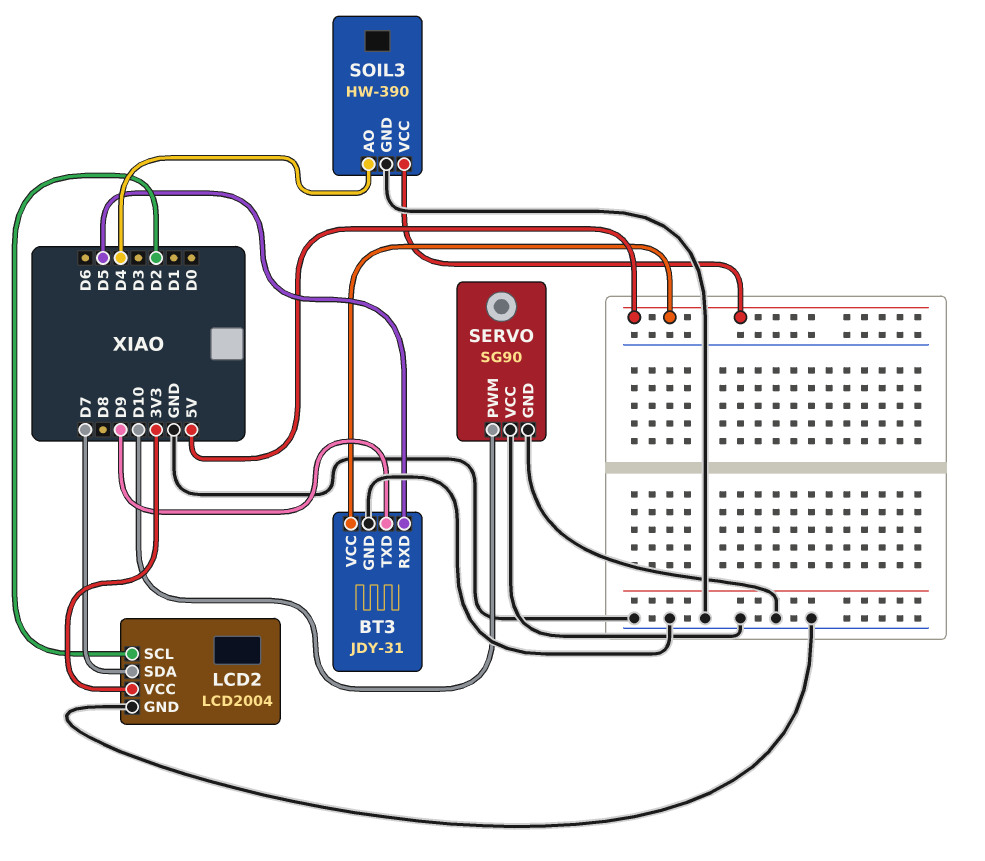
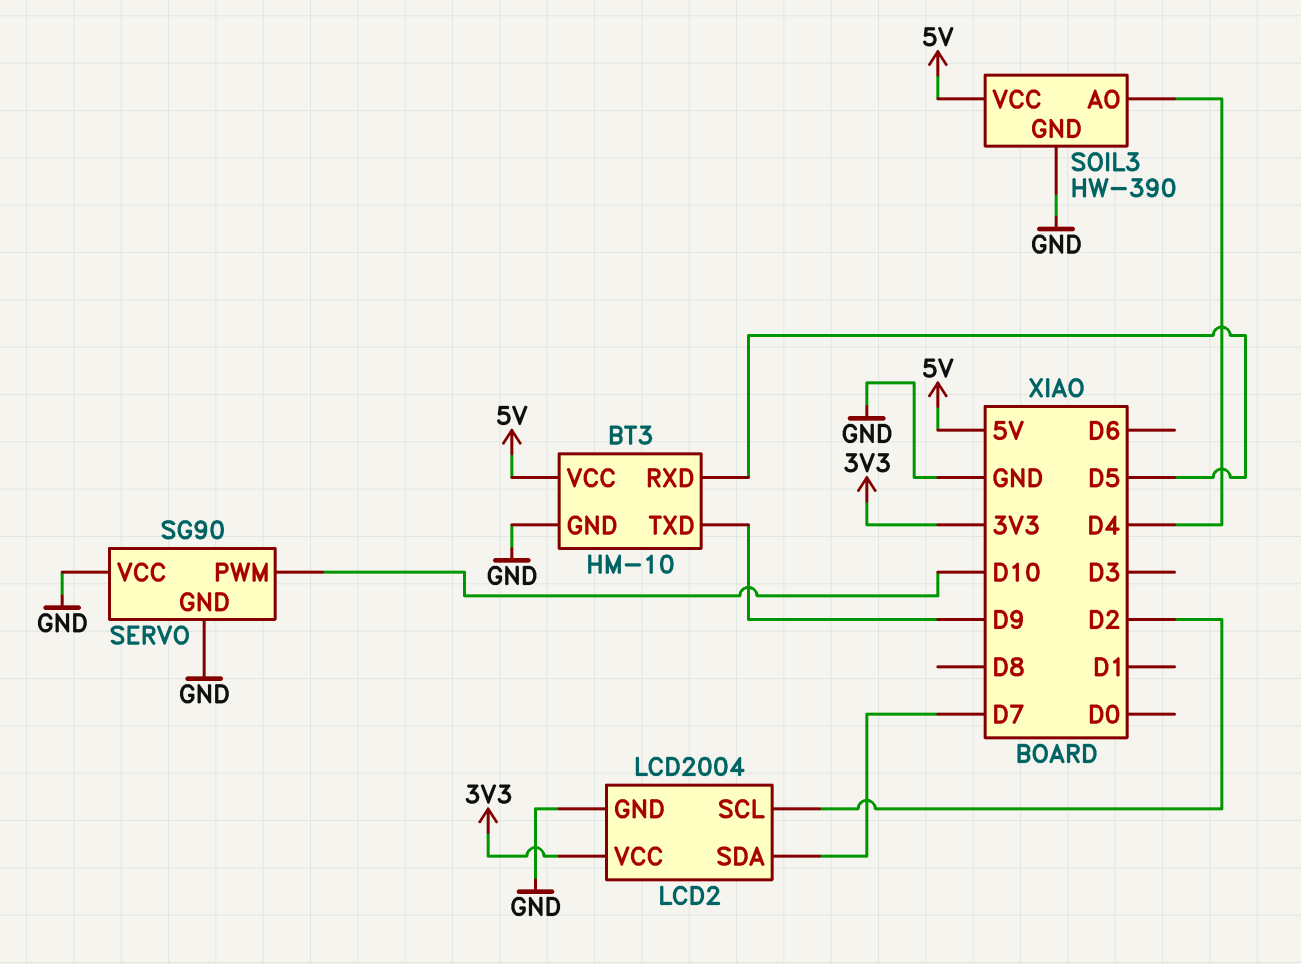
BT3: JDY-31 -> HM-10

